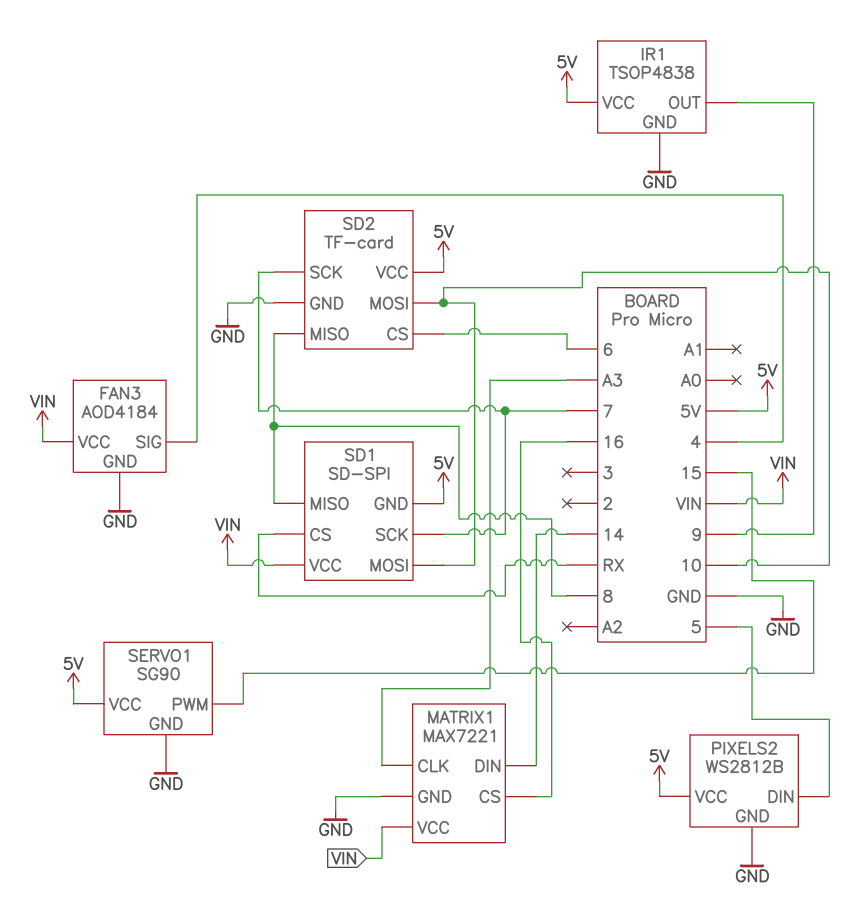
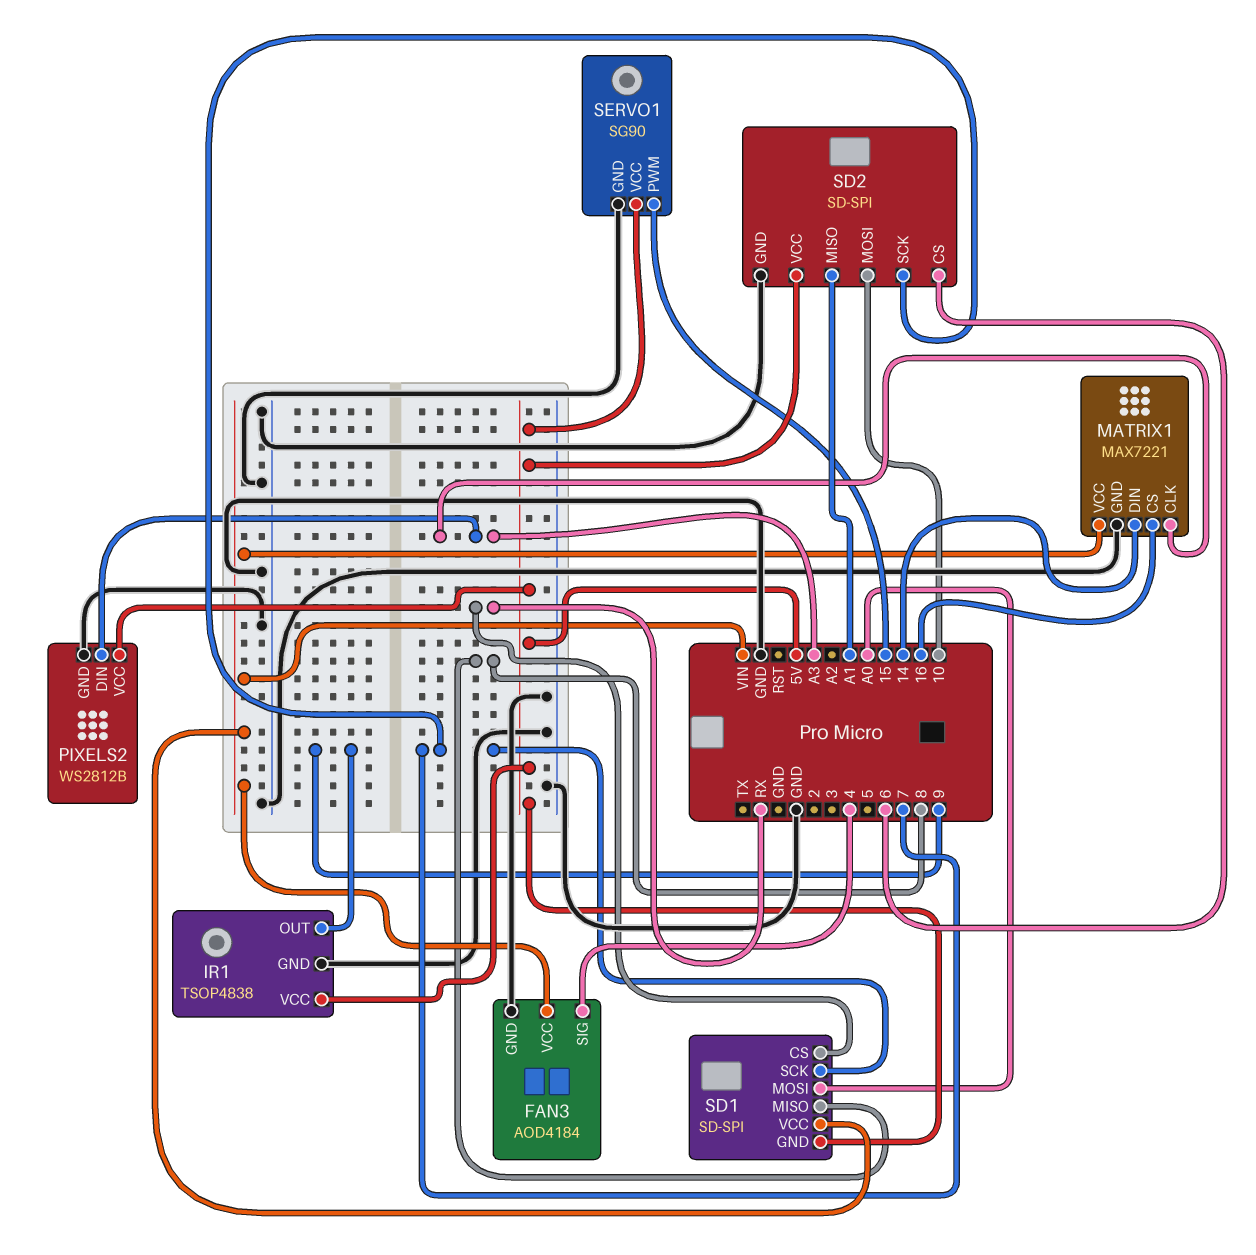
PIXELS2 pin DIN: 5 -> A3
SD1 pin MOSI: 10 -> A0
SD2: TF-card -> SD-SPI
SD2 pin MISO: 8 -> A1

